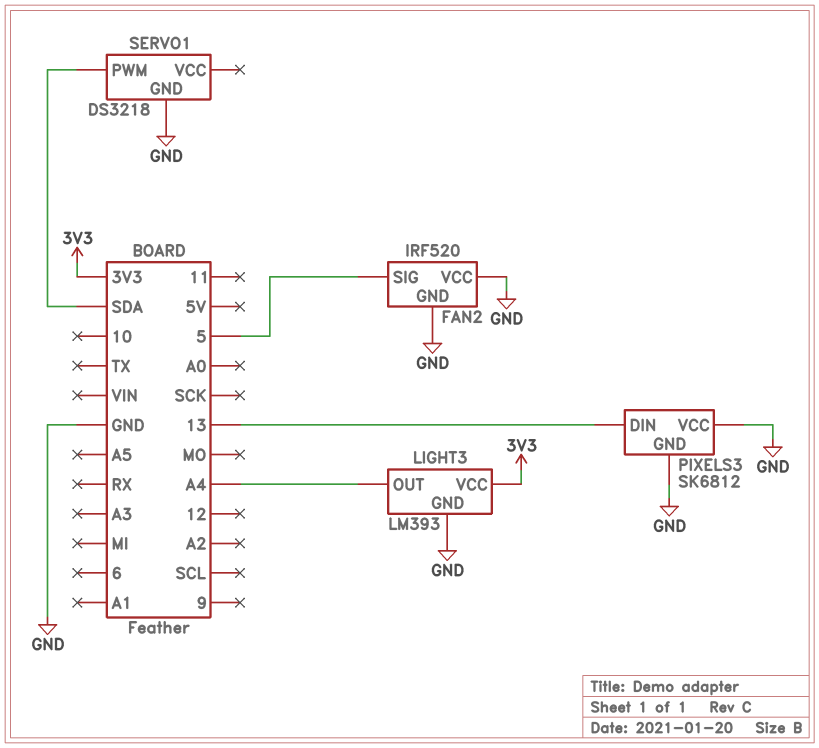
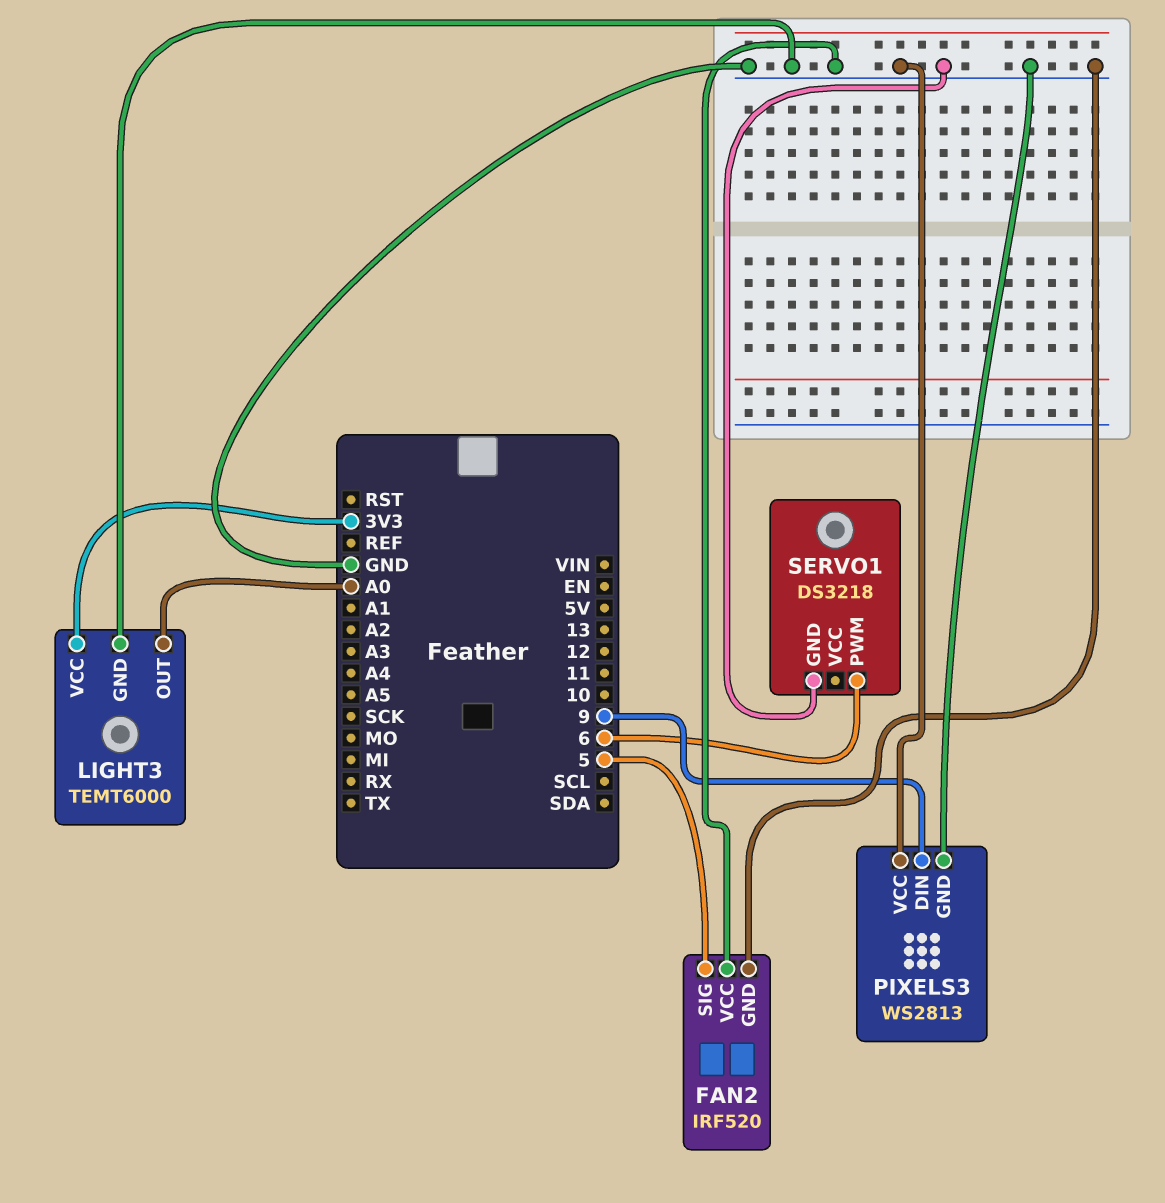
LIGHT3: LM393 -> TEMT6000
LIGHT3 pin OUT: A4 -> A0
PIXELS3: SK6812 -> WS2813
PIXELS3 pin DIN: 13 -> 9
SERVO1 pin PWM: SDA -> 6

